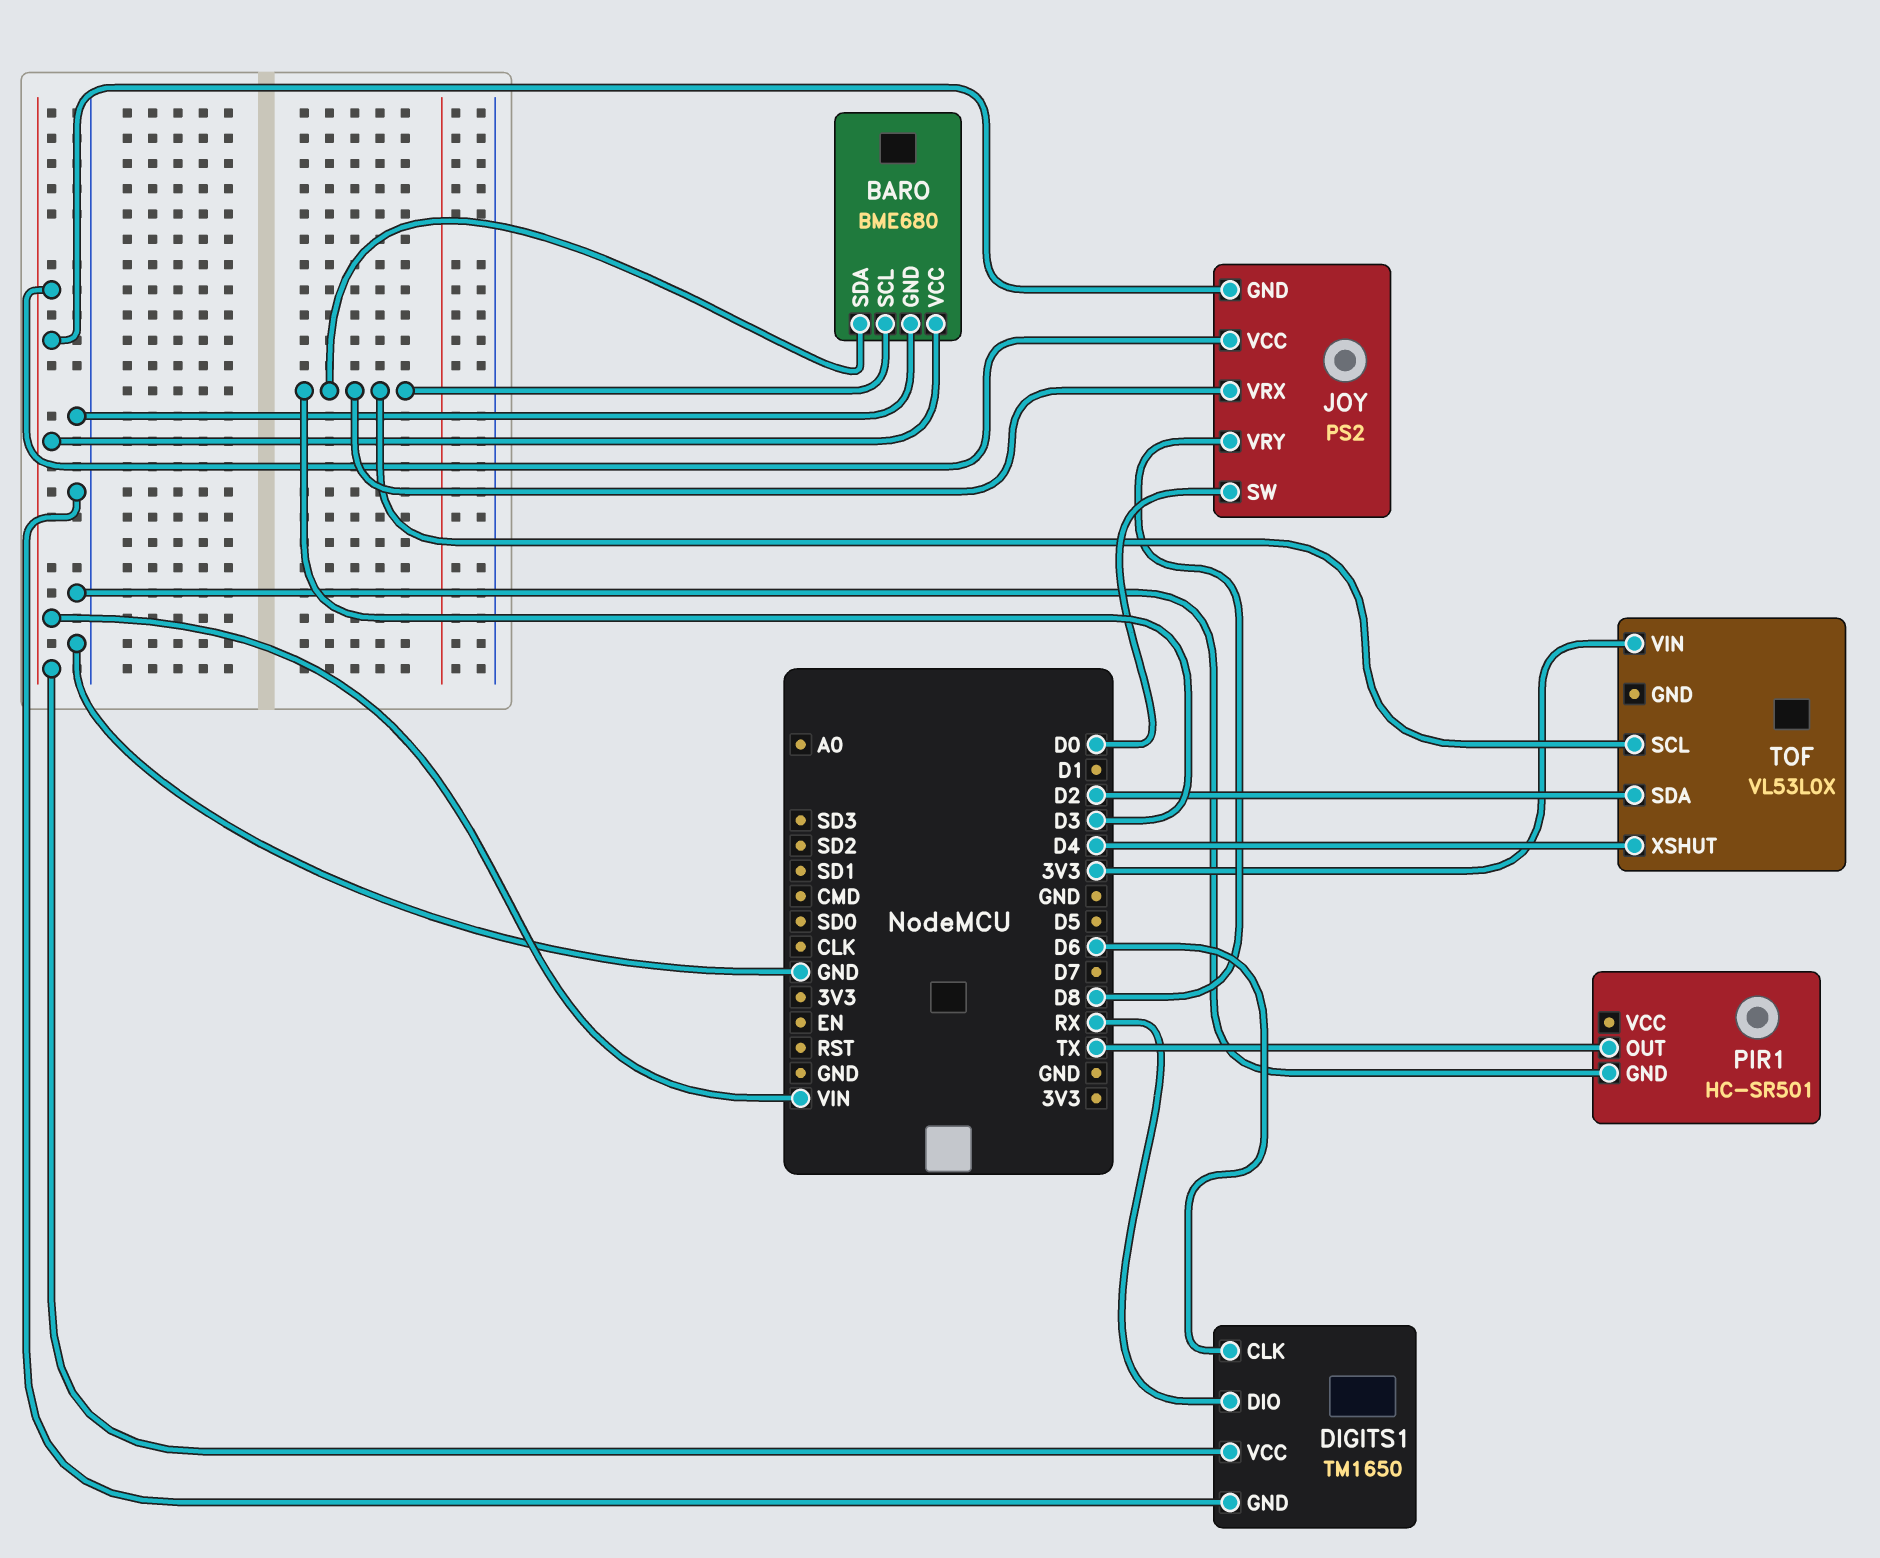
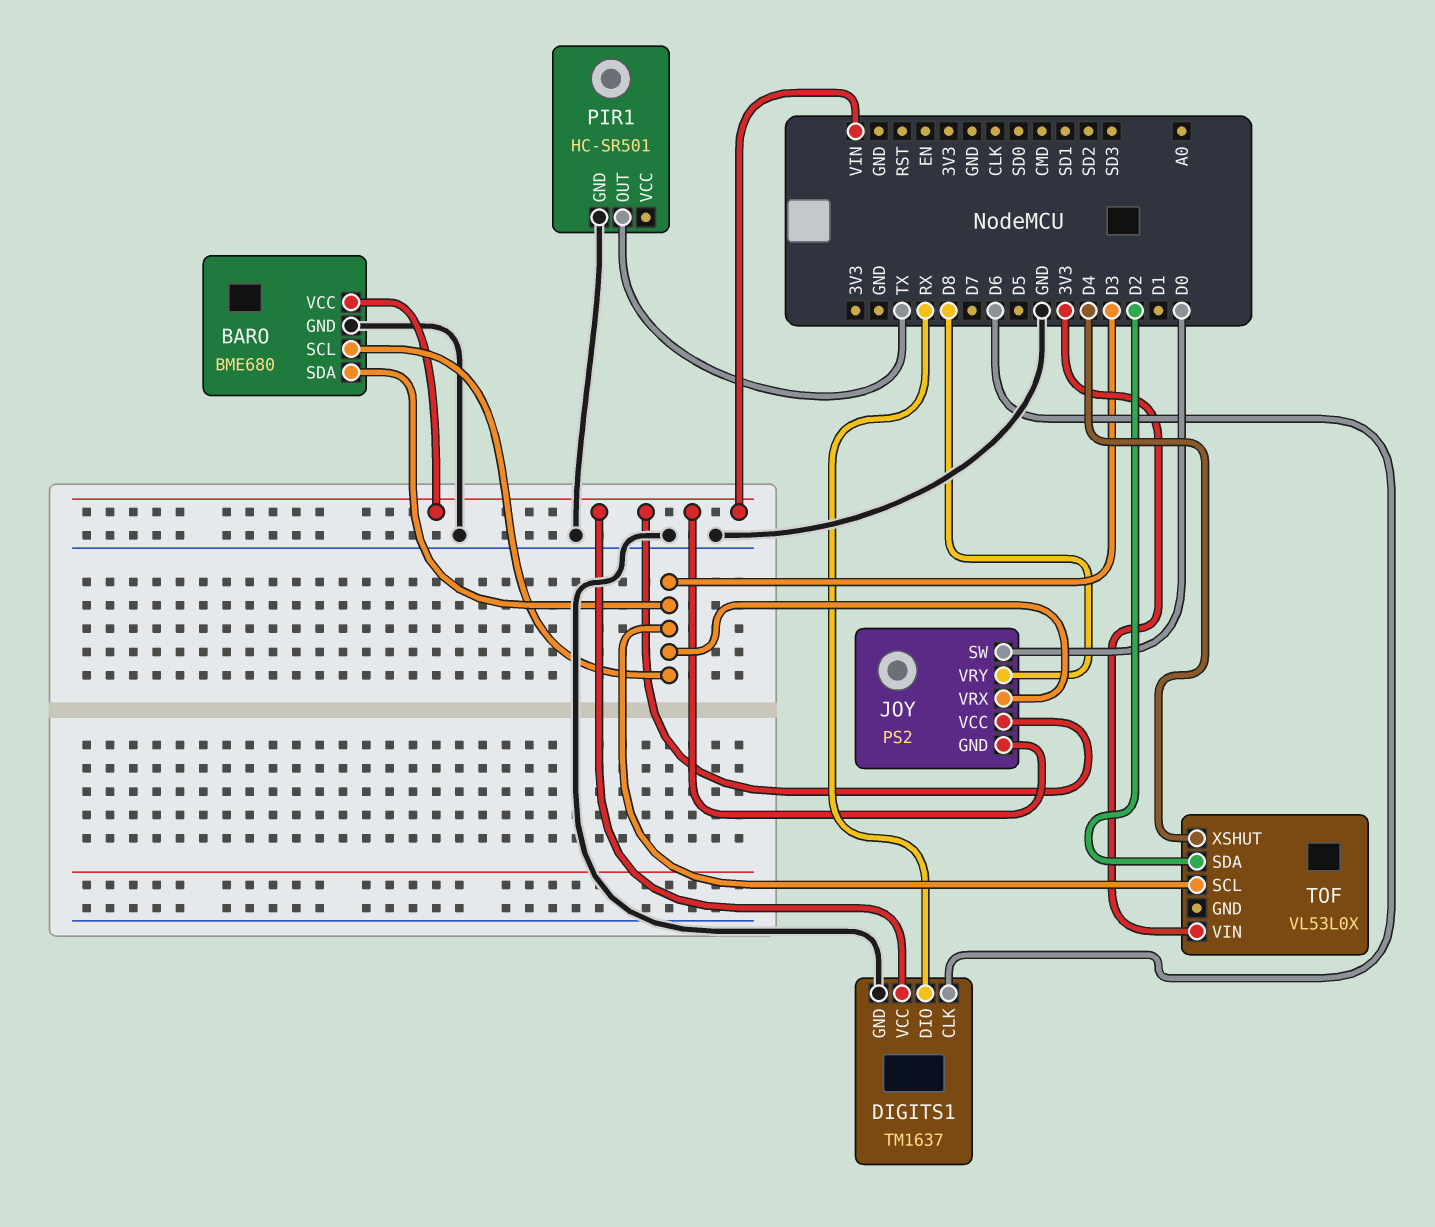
DIGITS1: TM1650 -> TM1637

